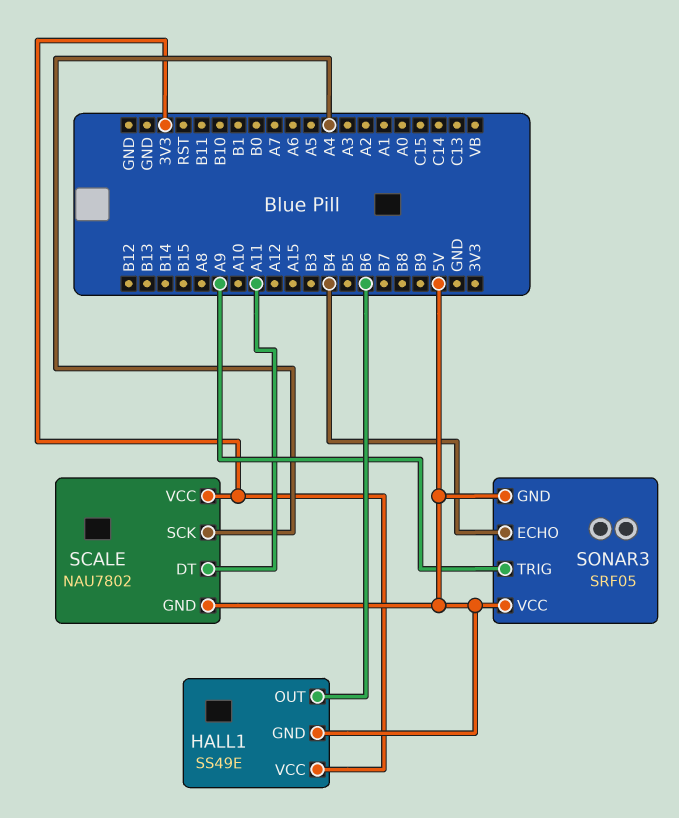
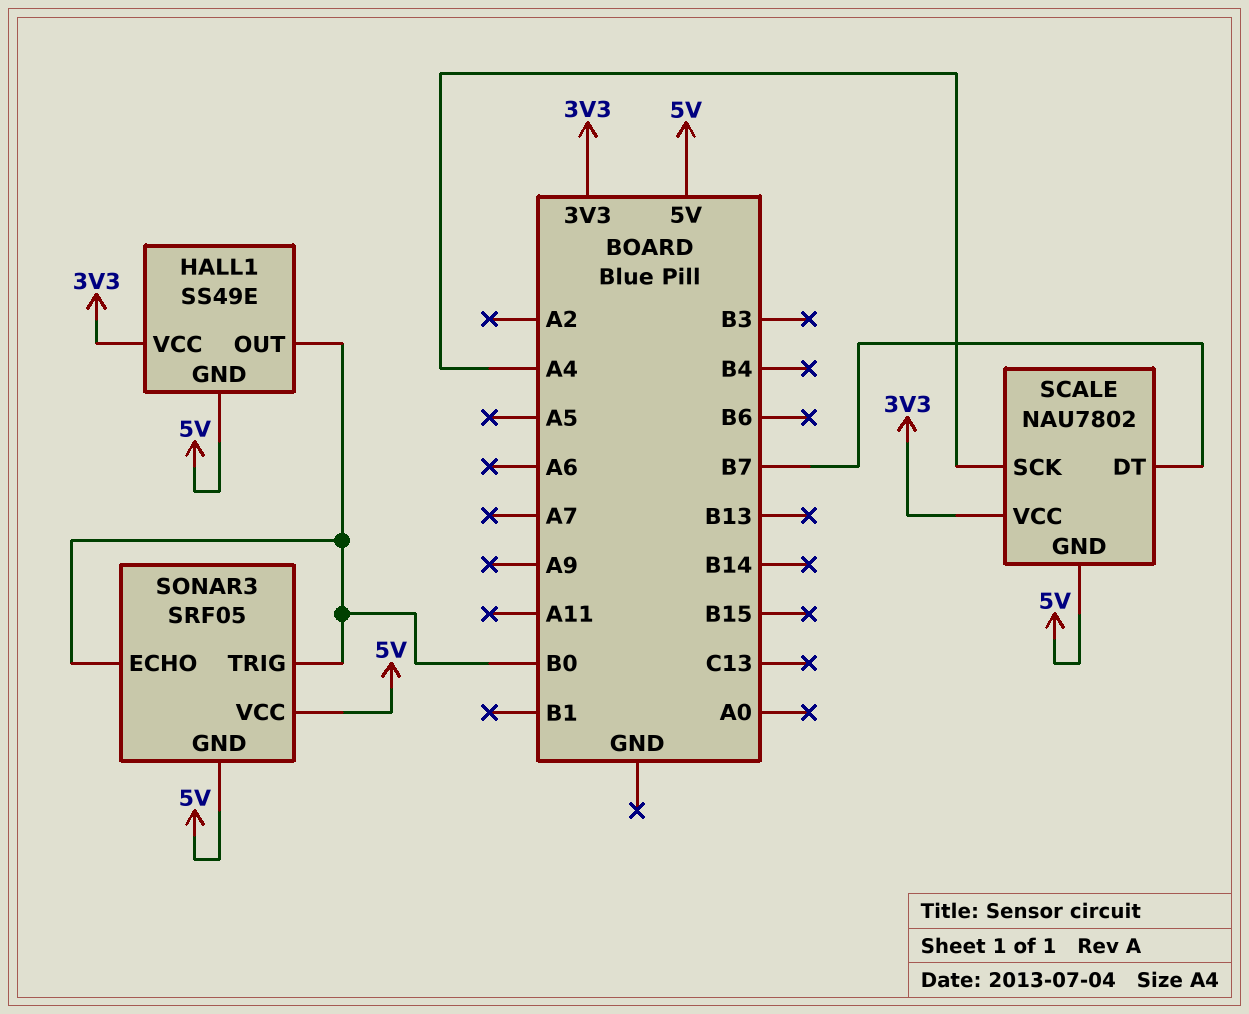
HALL1 pin OUT: B6 -> B0
SCALE pin DT: A11 -> B7
SONAR3 pin ECHO: B4 -> B0
SONAR3 pin TRIG: A9 -> B0

